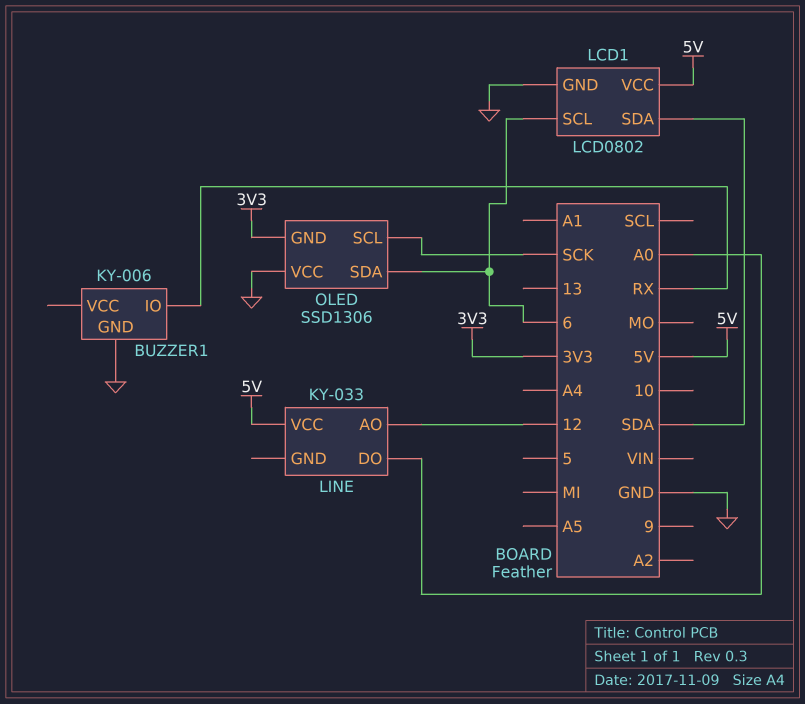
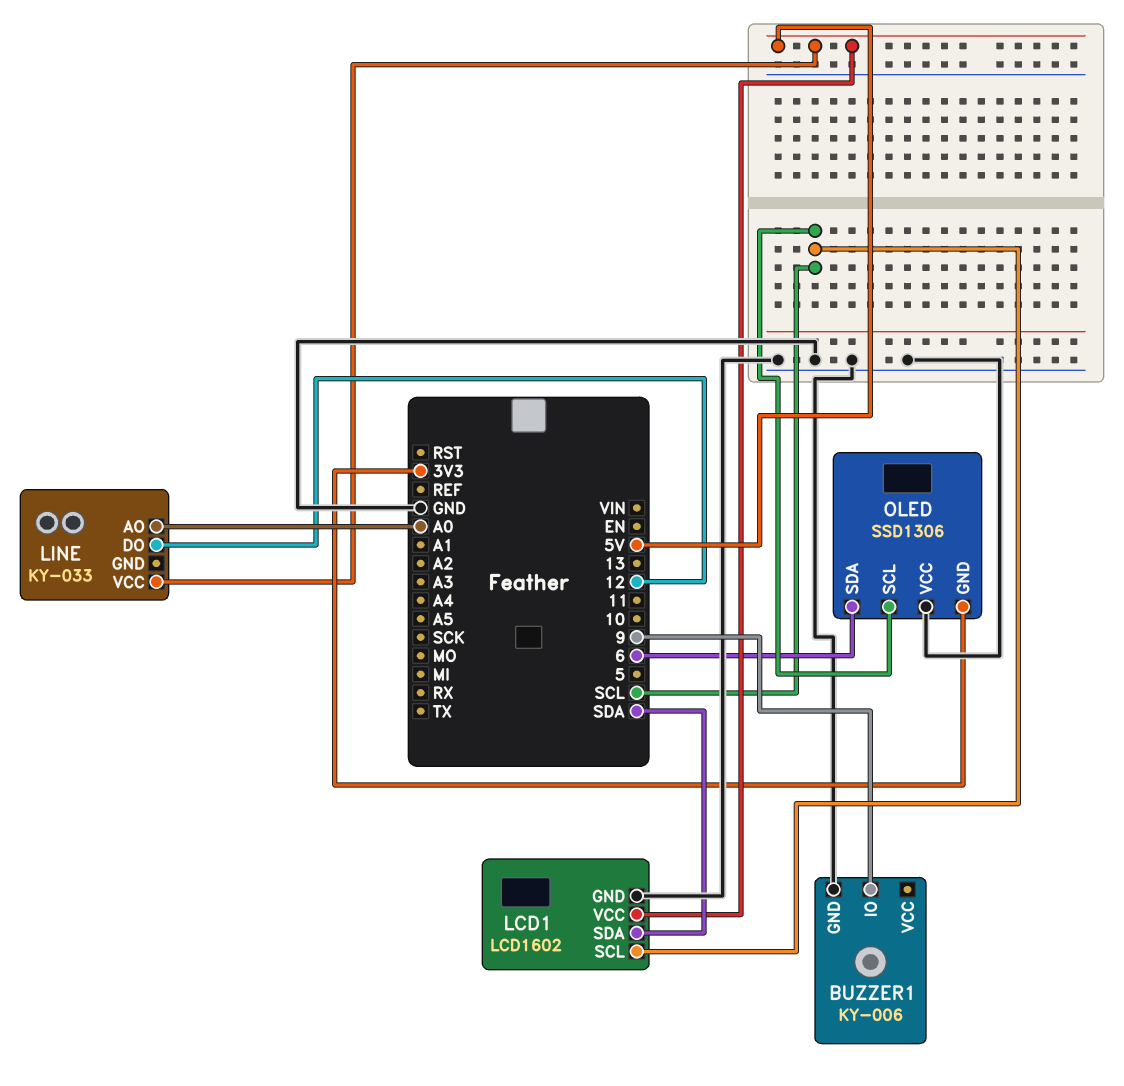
BUZZER1 pin IO: RX -> 9
LCD1: LCD0802 -> LCD1602
LCD1 pin SCL: 6 -> SCL
LINE pin AO: 12 -> A0
LINE pin DO: A0 -> 12
OLED pin SCL: SCK -> SCL

